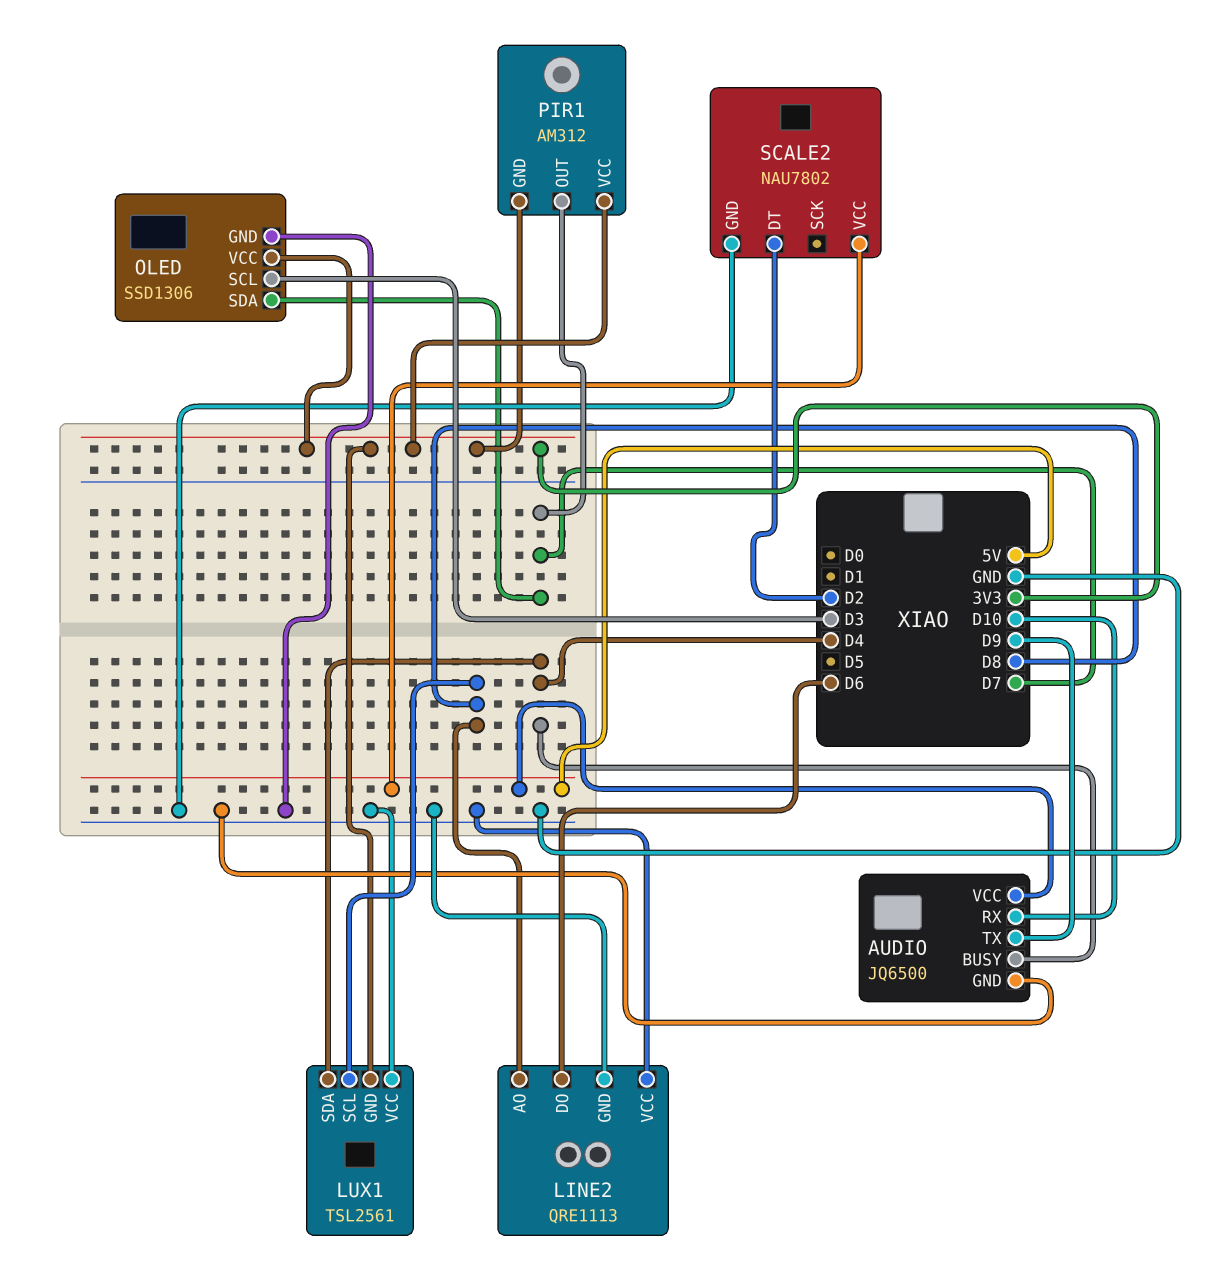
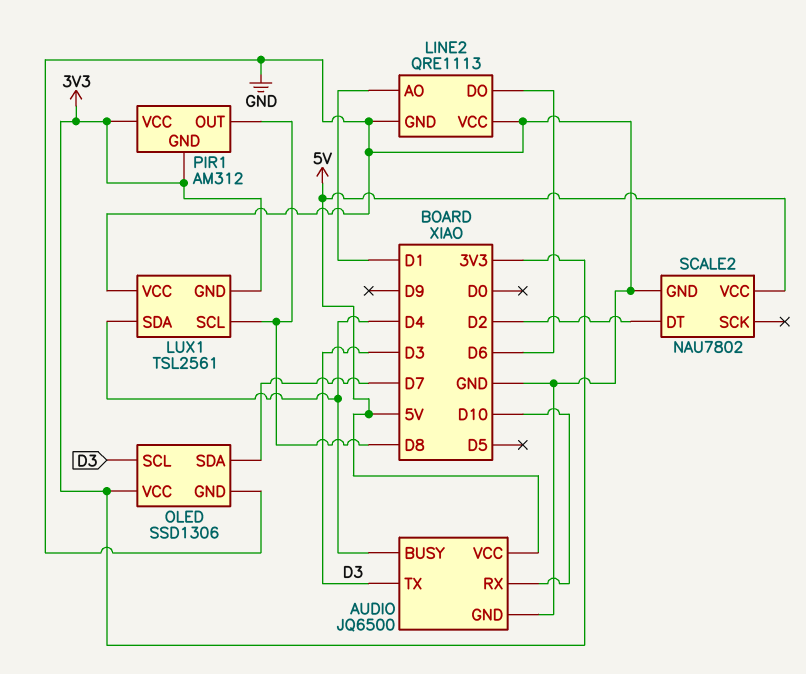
AUDIO pin TX: D9 -> D3
LINE2 pin AO: D8 -> D1
PIR1 pin OUT: D7 -> D8

